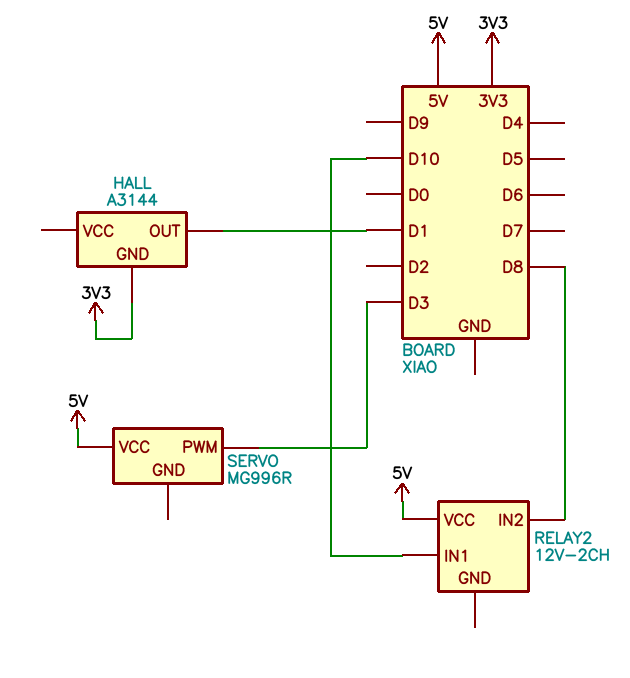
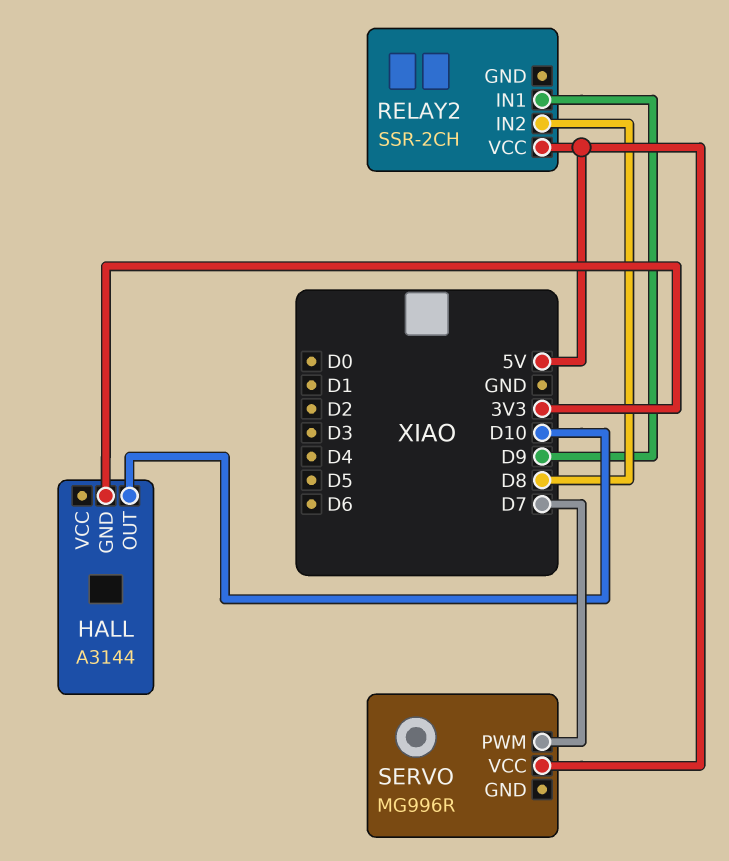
HALL pin OUT: D1 -> D10
RELAY2: 12V-2CH -> SSR-2CH
RELAY2 pin IN1: D10 -> D9
SERVO pin PWM: D3 -> D7

